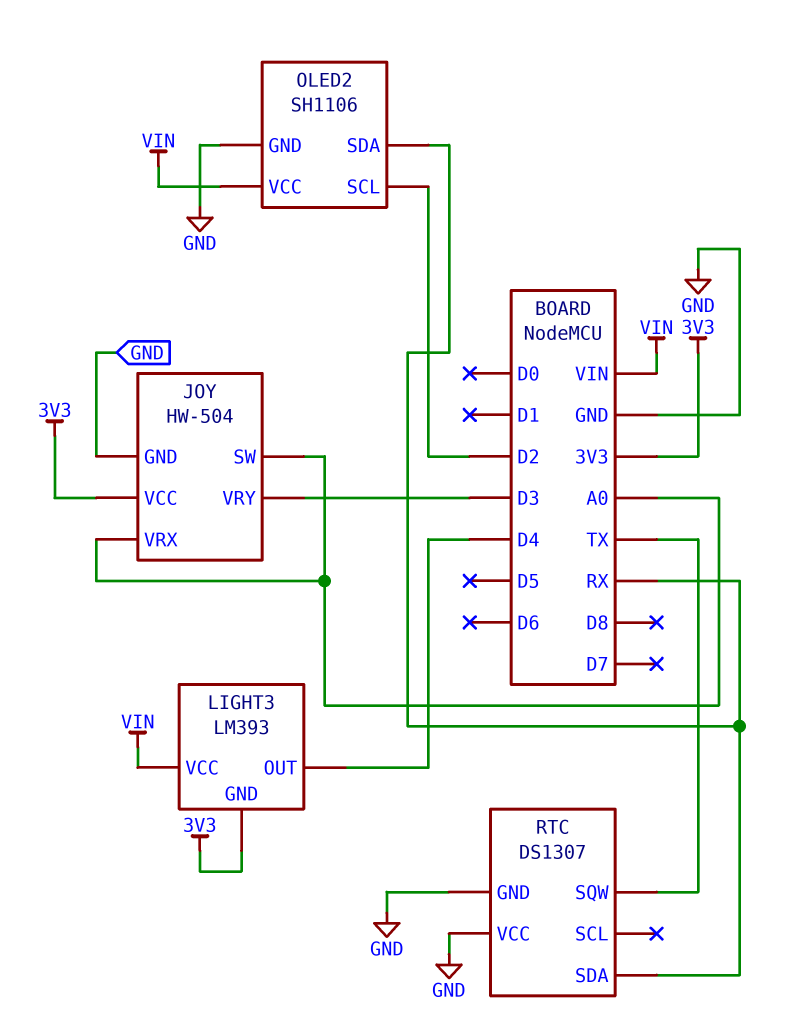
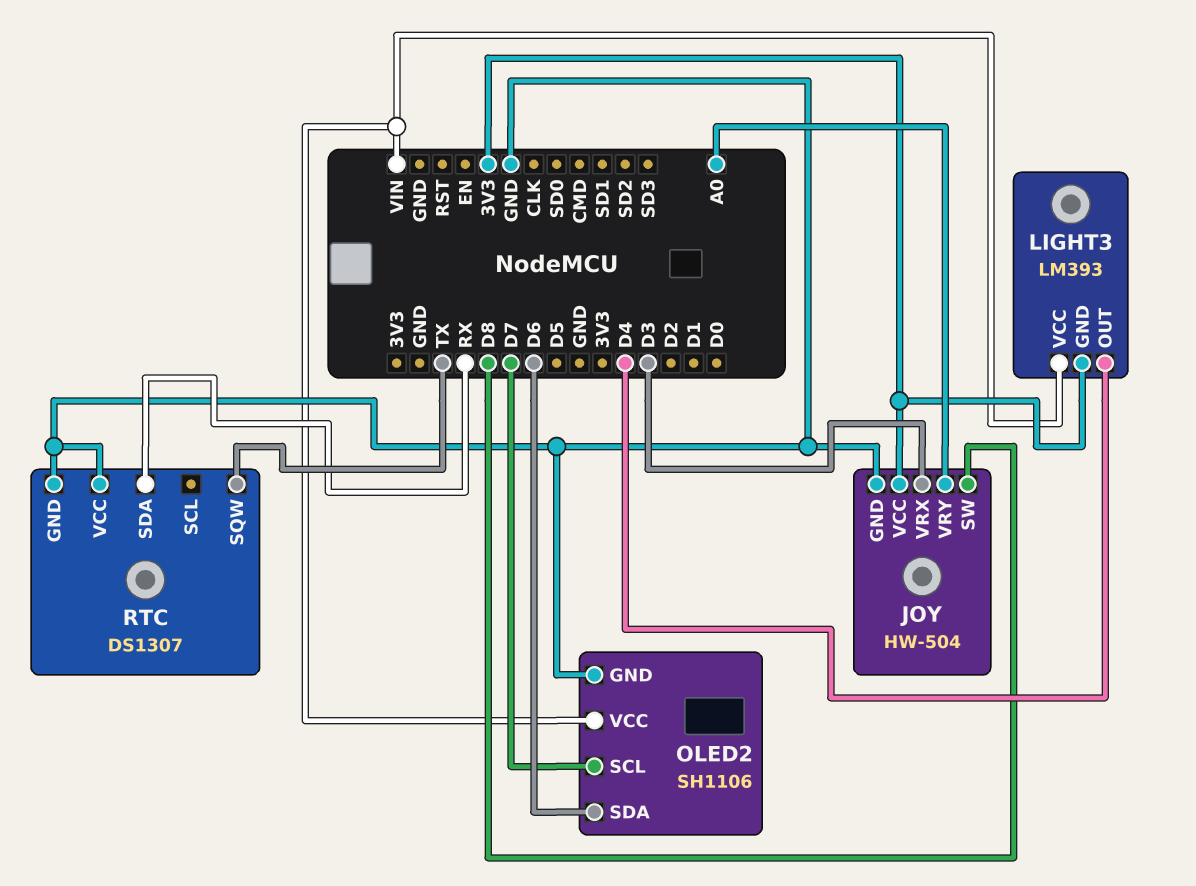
JOY pin SW: A0 -> D8
JOY pin VRX: A0 -> D3
JOY pin VRY: D3 -> A0
OLED2 pin SCL: D2 -> D7
OLED2 pin SDA: RX -> D6

